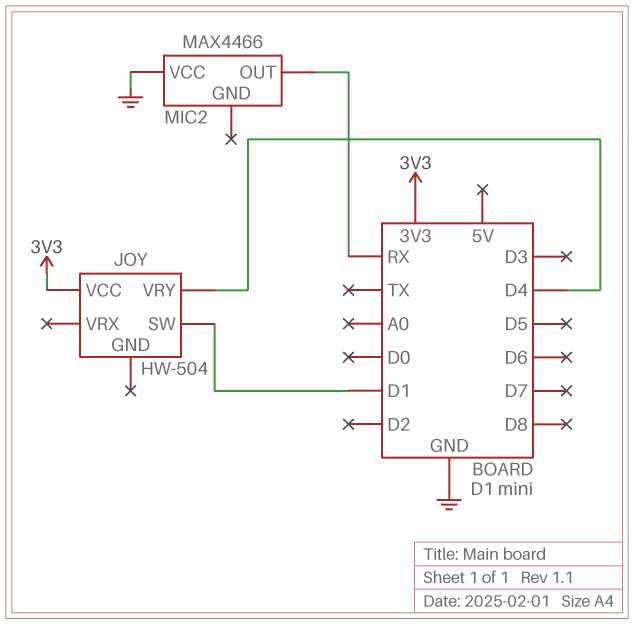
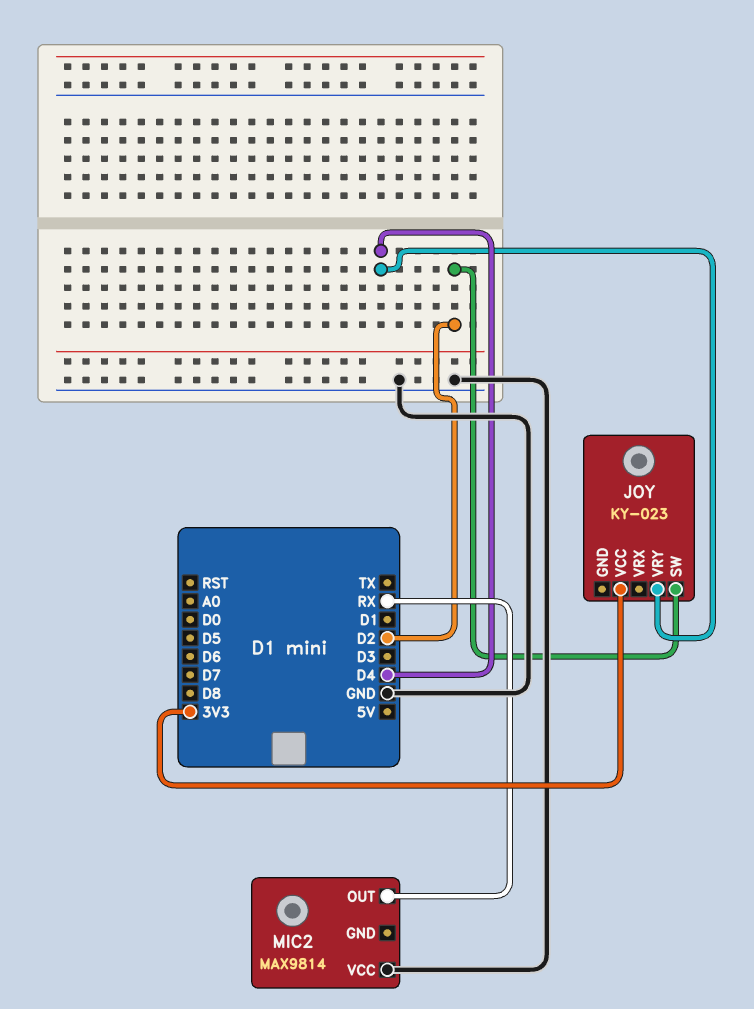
JOY: HW-504 -> KY-023
JOY pin SW: D1 -> D2
MIC2: MAX4466 -> MAX9814

